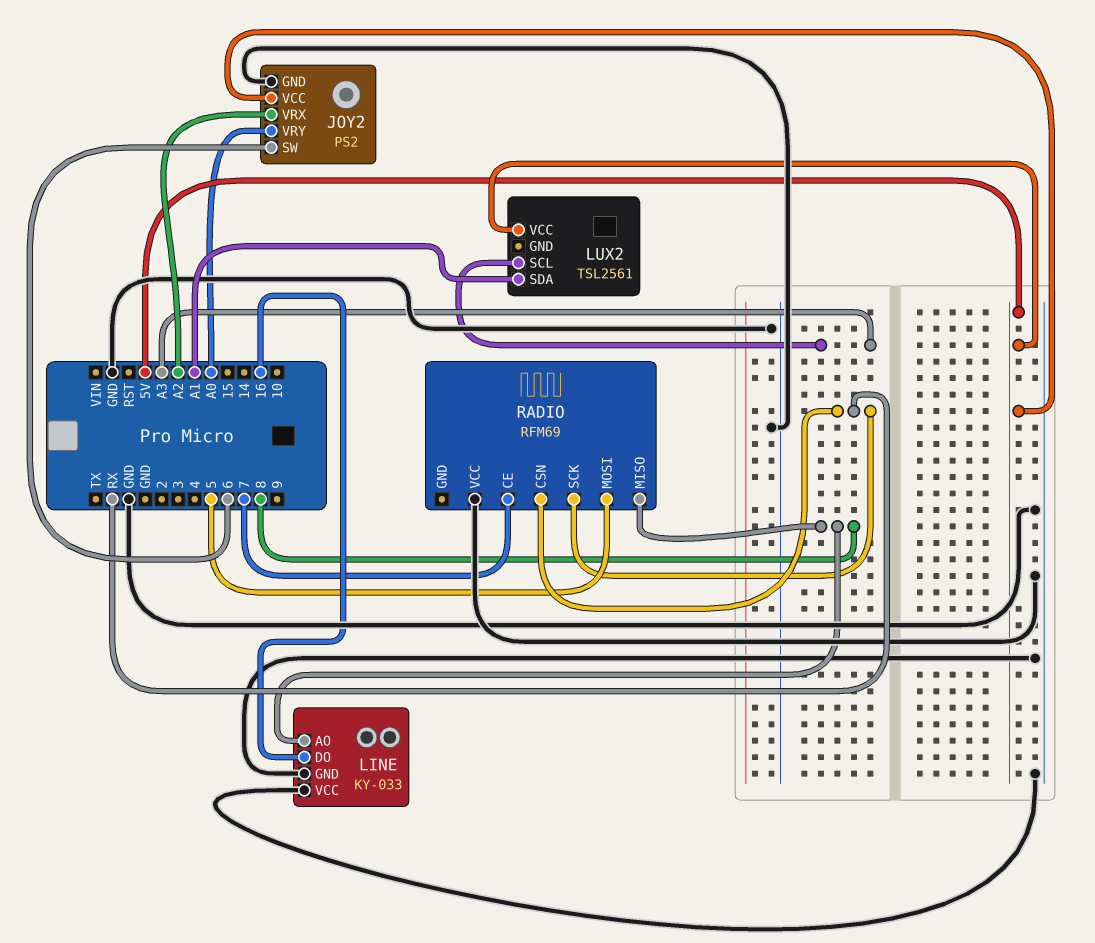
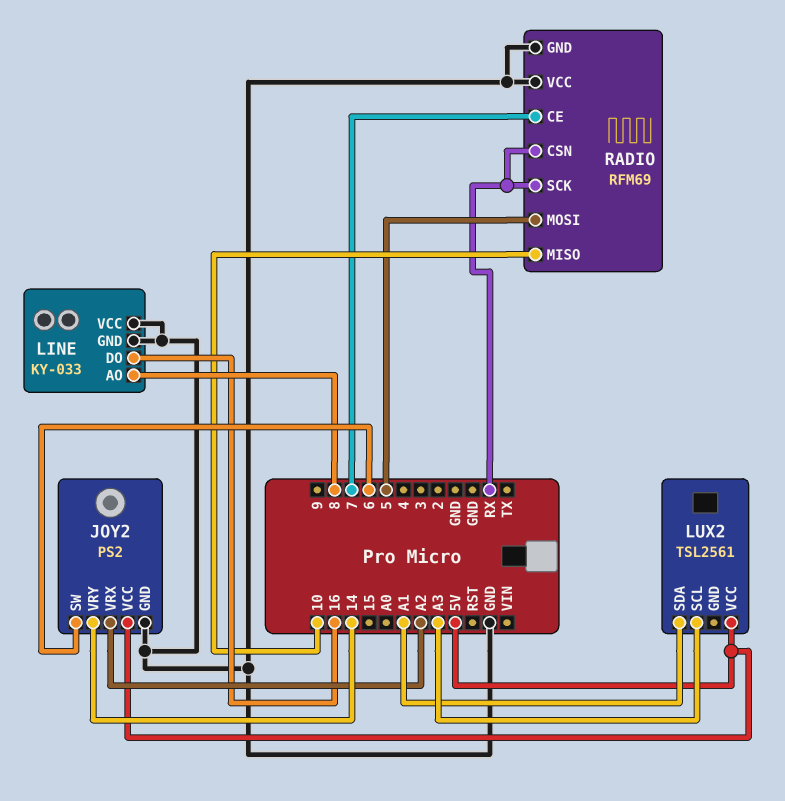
JOY2 pin VRY: A0 -> 14
RADIO pin GND: none -> GND
RADIO pin MISO: 8 -> 10

